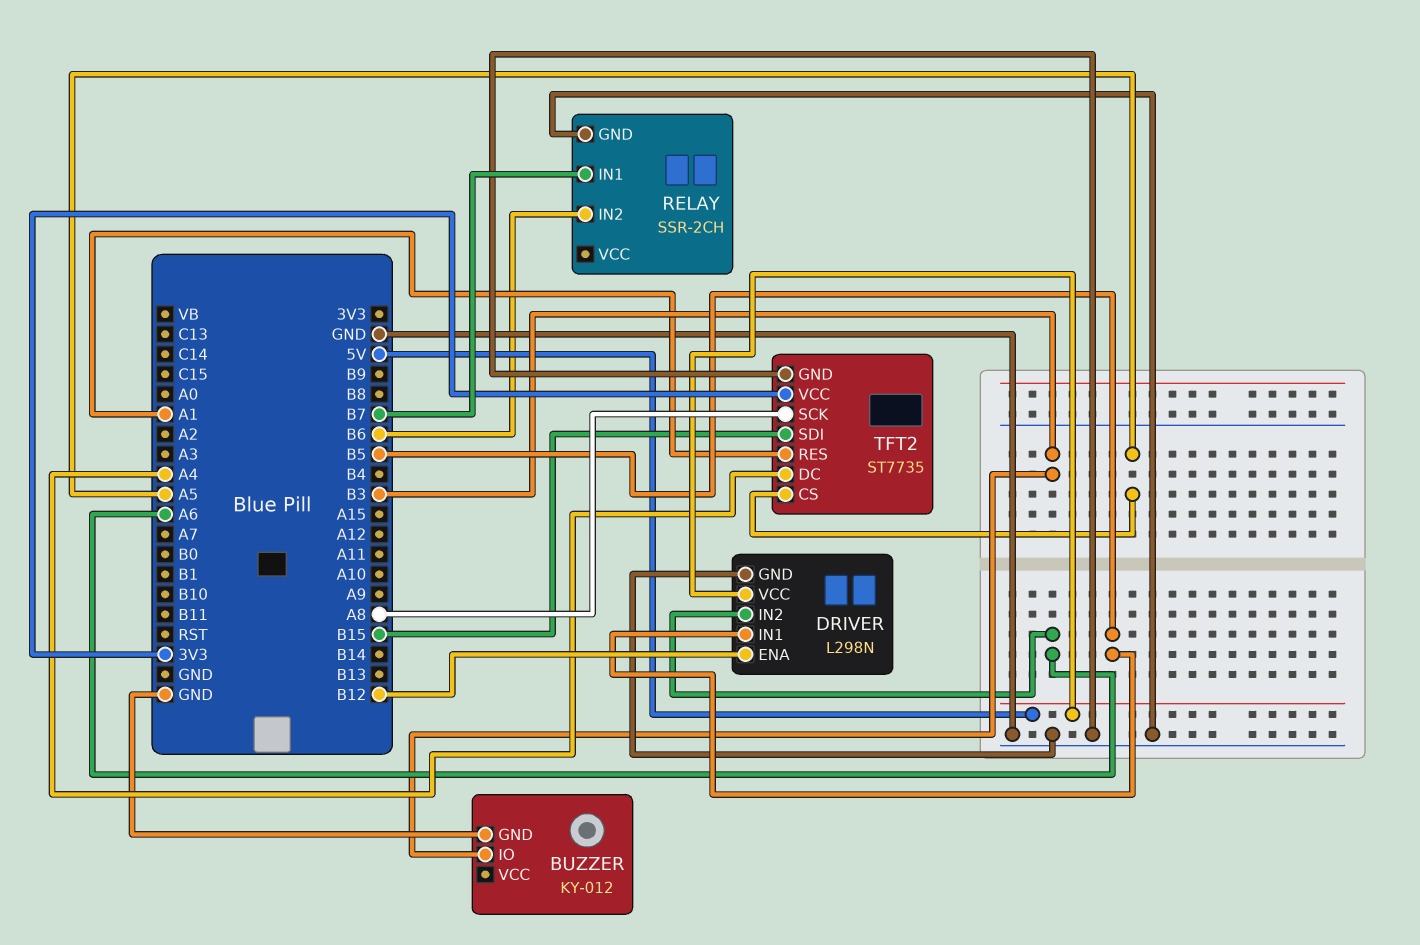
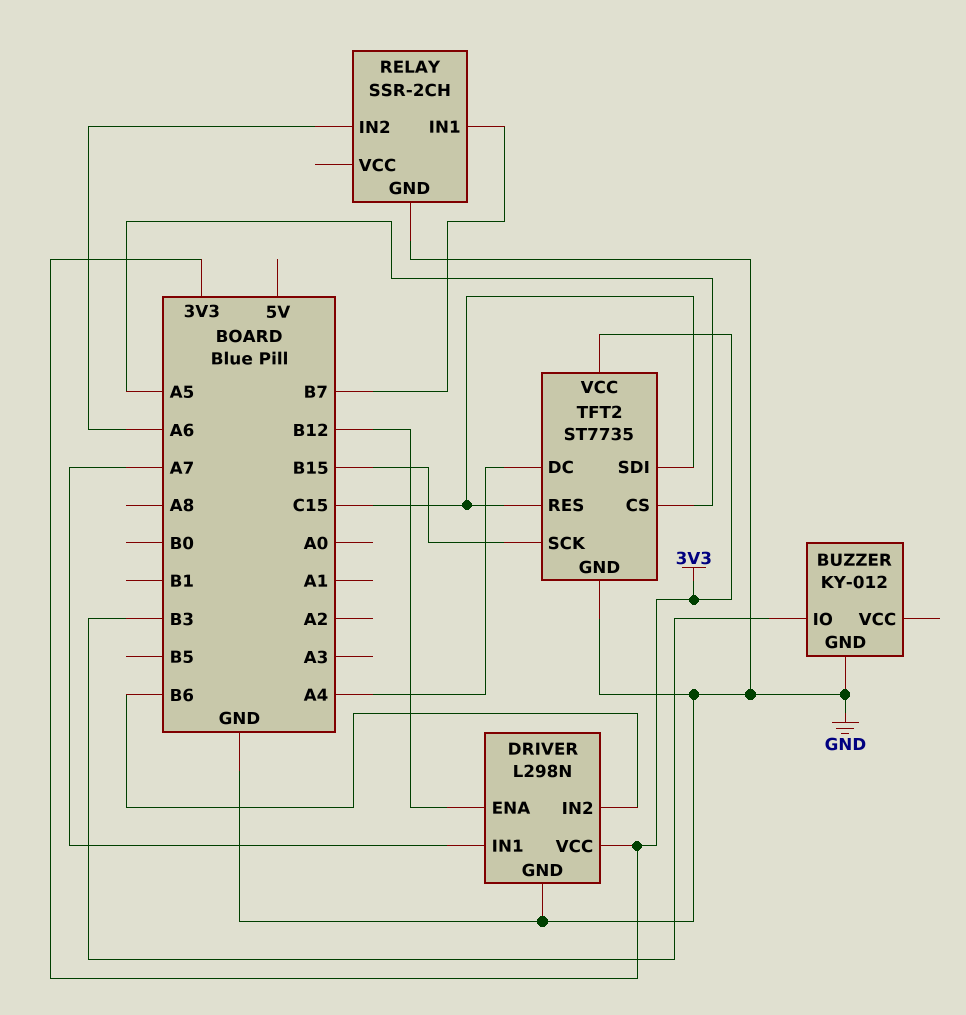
DRIVER pin IN1: B5 -> A7
DRIVER pin IN2: A6 -> B6
DRIVER pin VCC: 5V -> 3V3
RELAY pin IN2: B6 -> A6
TFT2 pin RES: A1 -> C15
TFT2 pin SCK: A8 -> B15
TFT2 pin SDI: B15 -> C15

